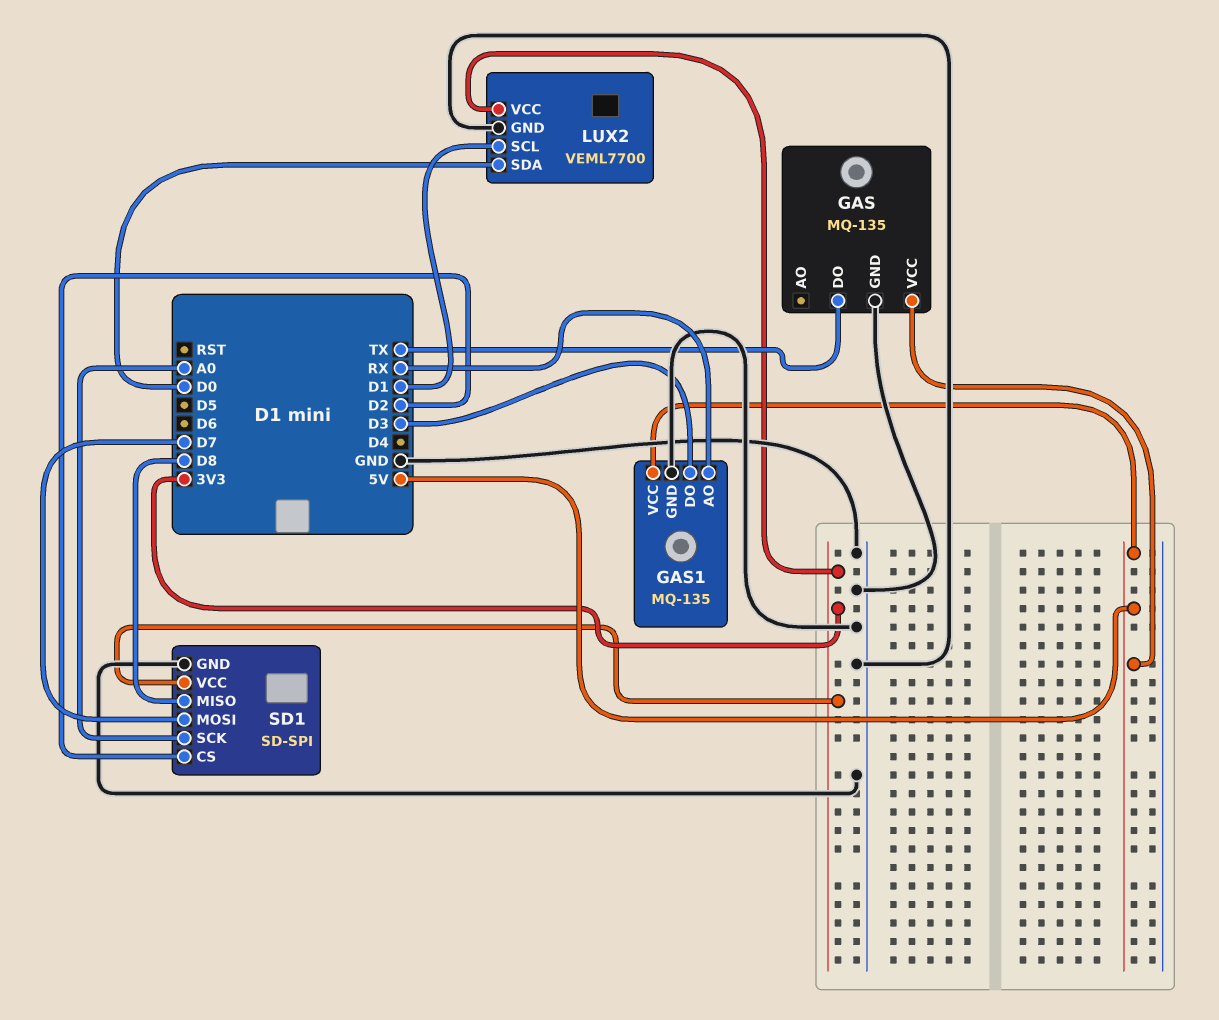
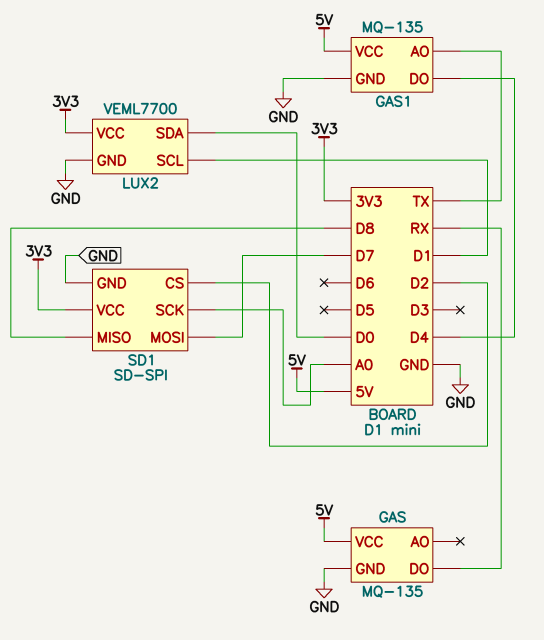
GAS pin DO: TX -> RX
GAS1 pin AO: RX -> TX
GAS1 pin DO: D3 -> D4

